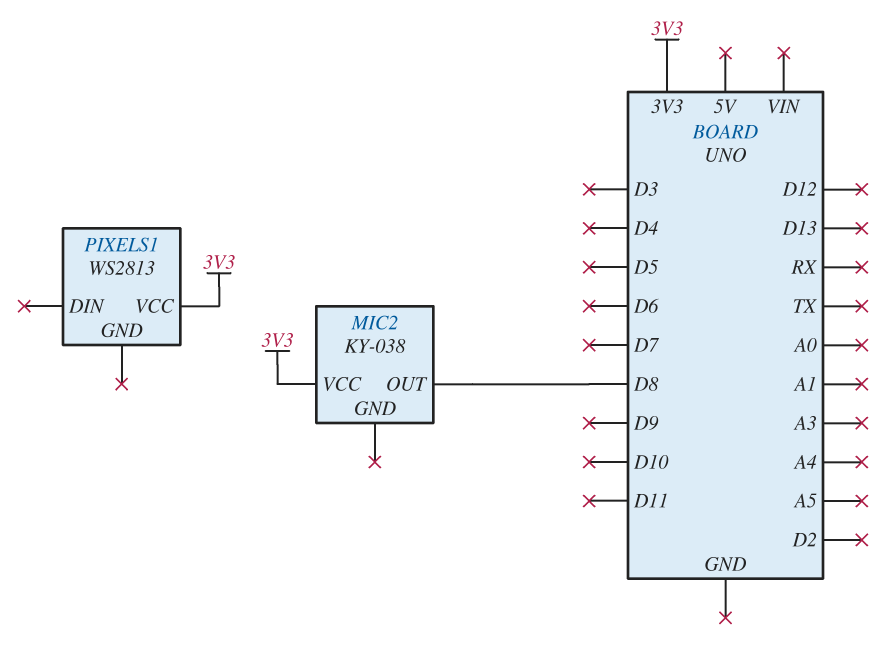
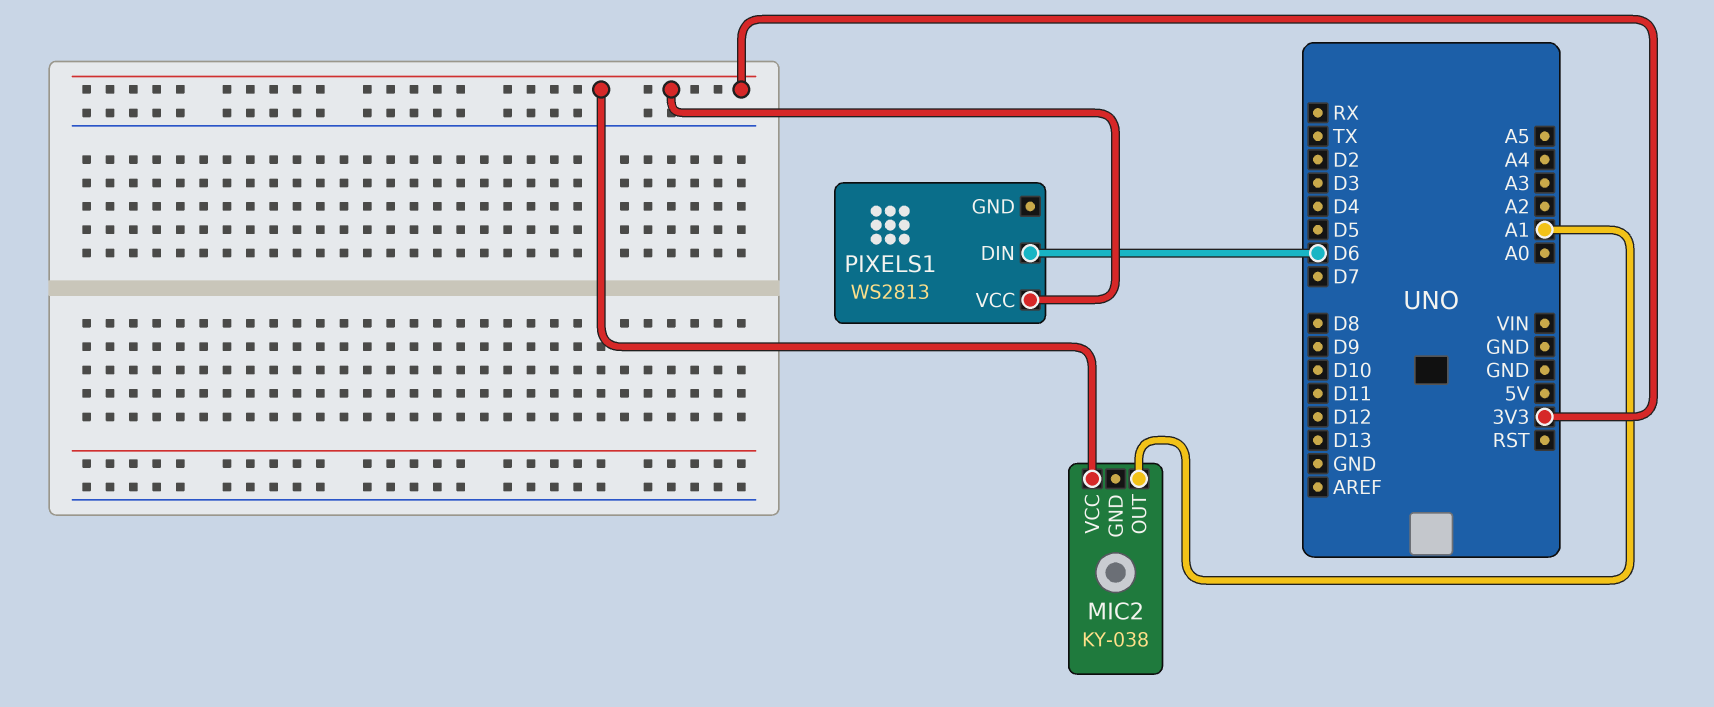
MIC2 pin OUT: D8 -> A1
PIXELS1 pin DIN: none -> D6

